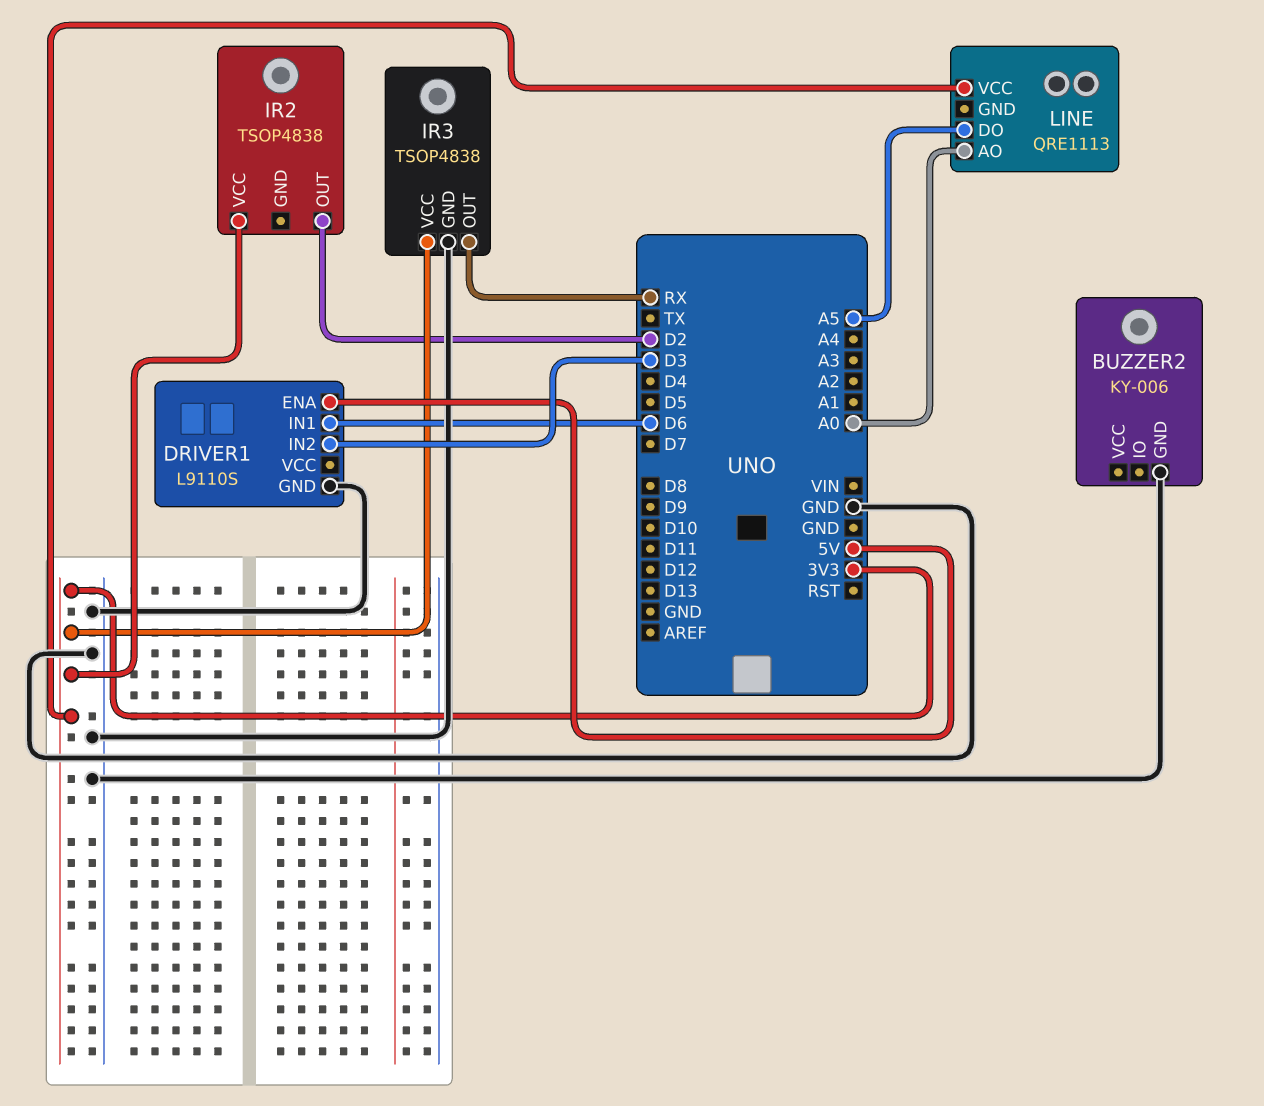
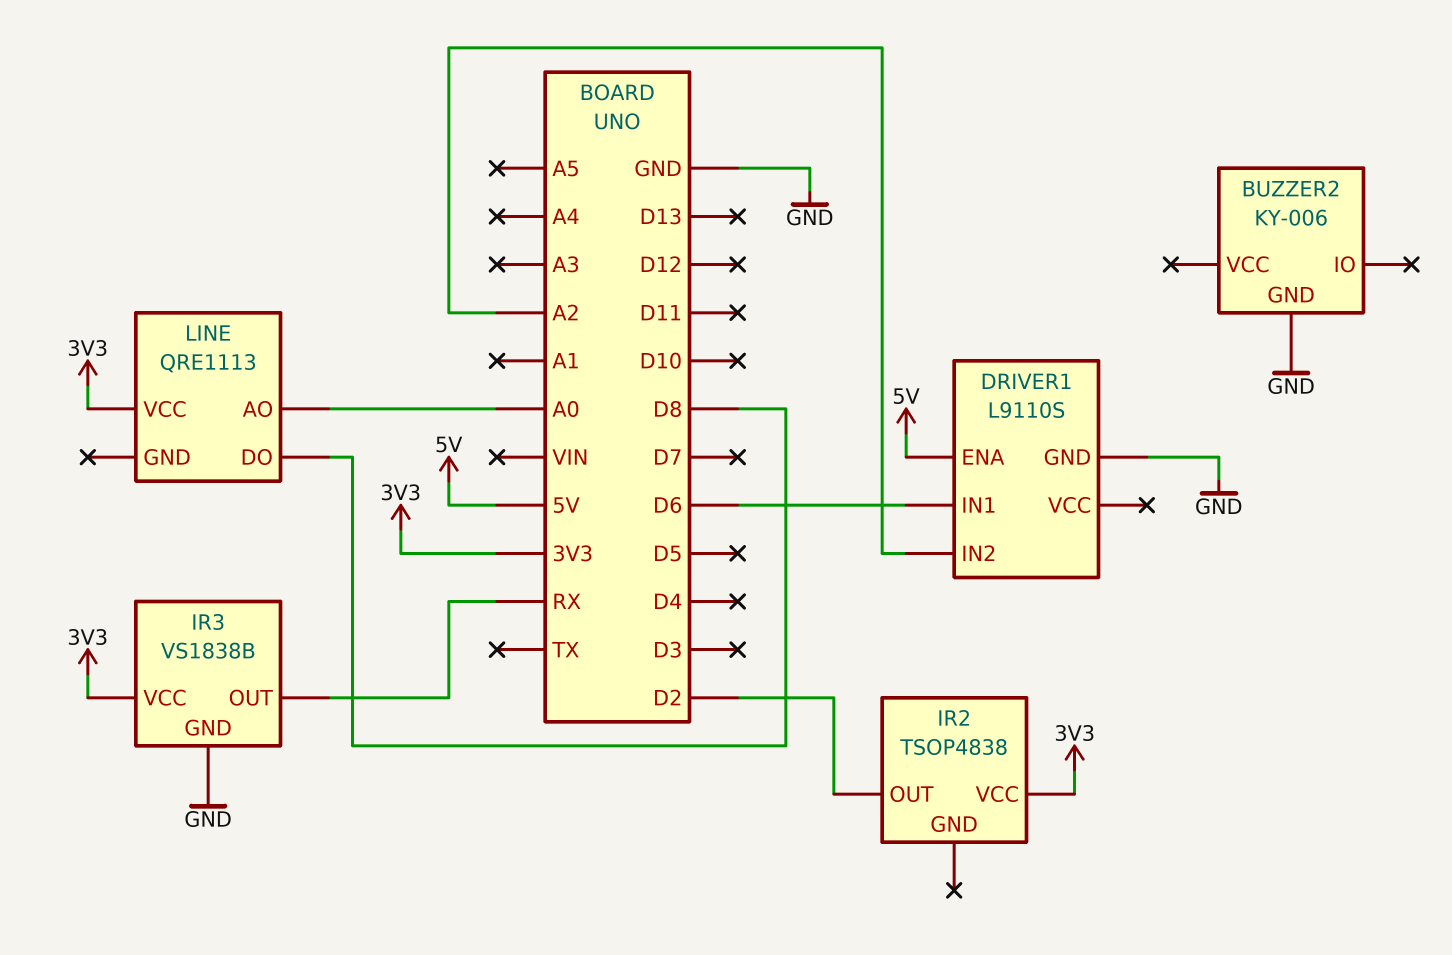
DRIVER1 pin IN2: D3 -> A2
IR3: TSOP4838 -> VS1838B
LINE pin DO: A5 -> D8

